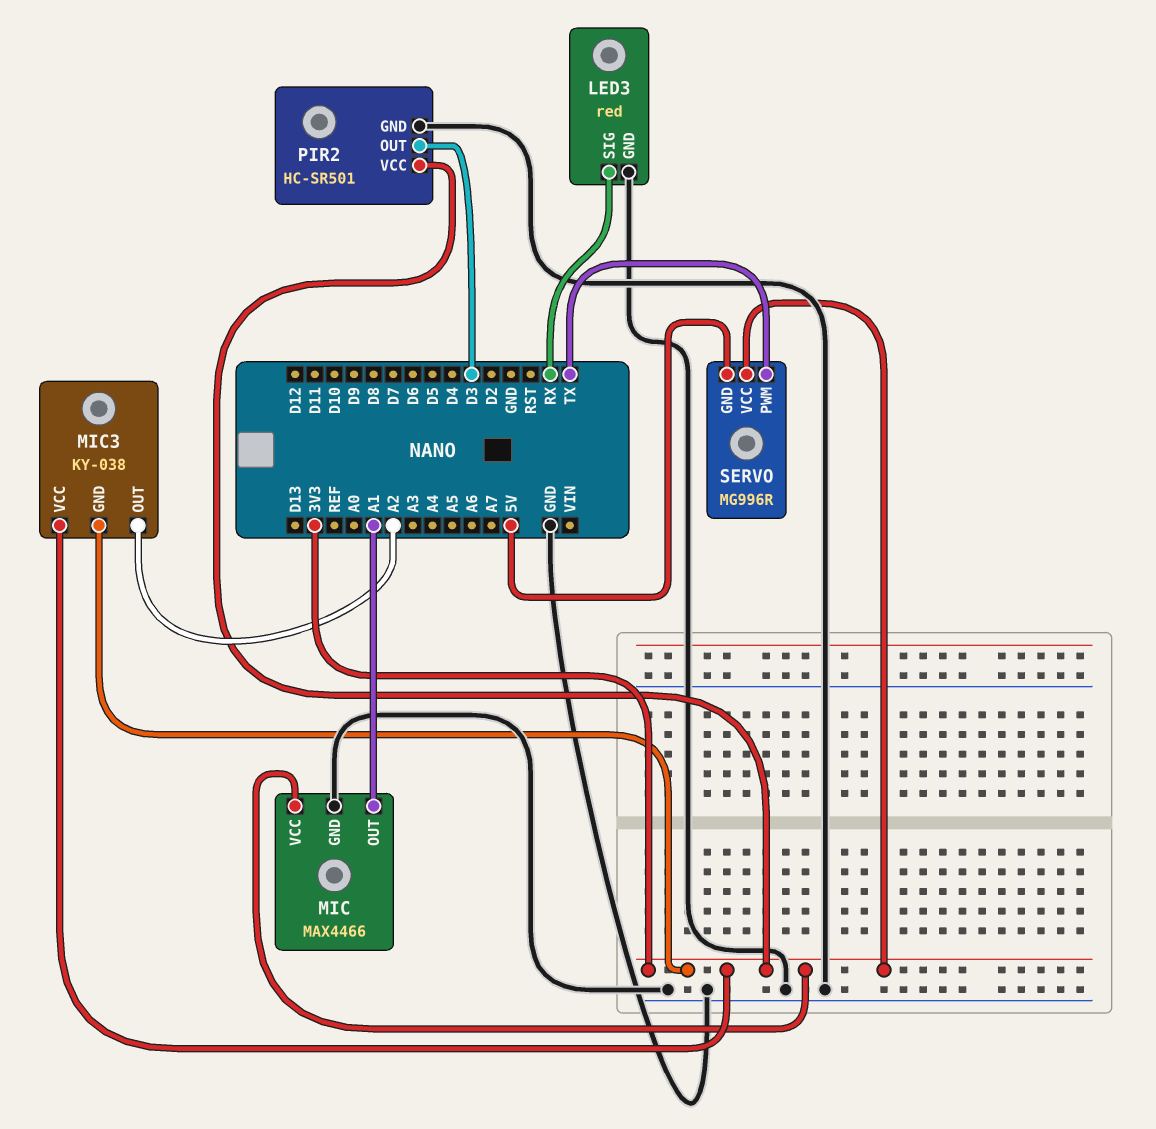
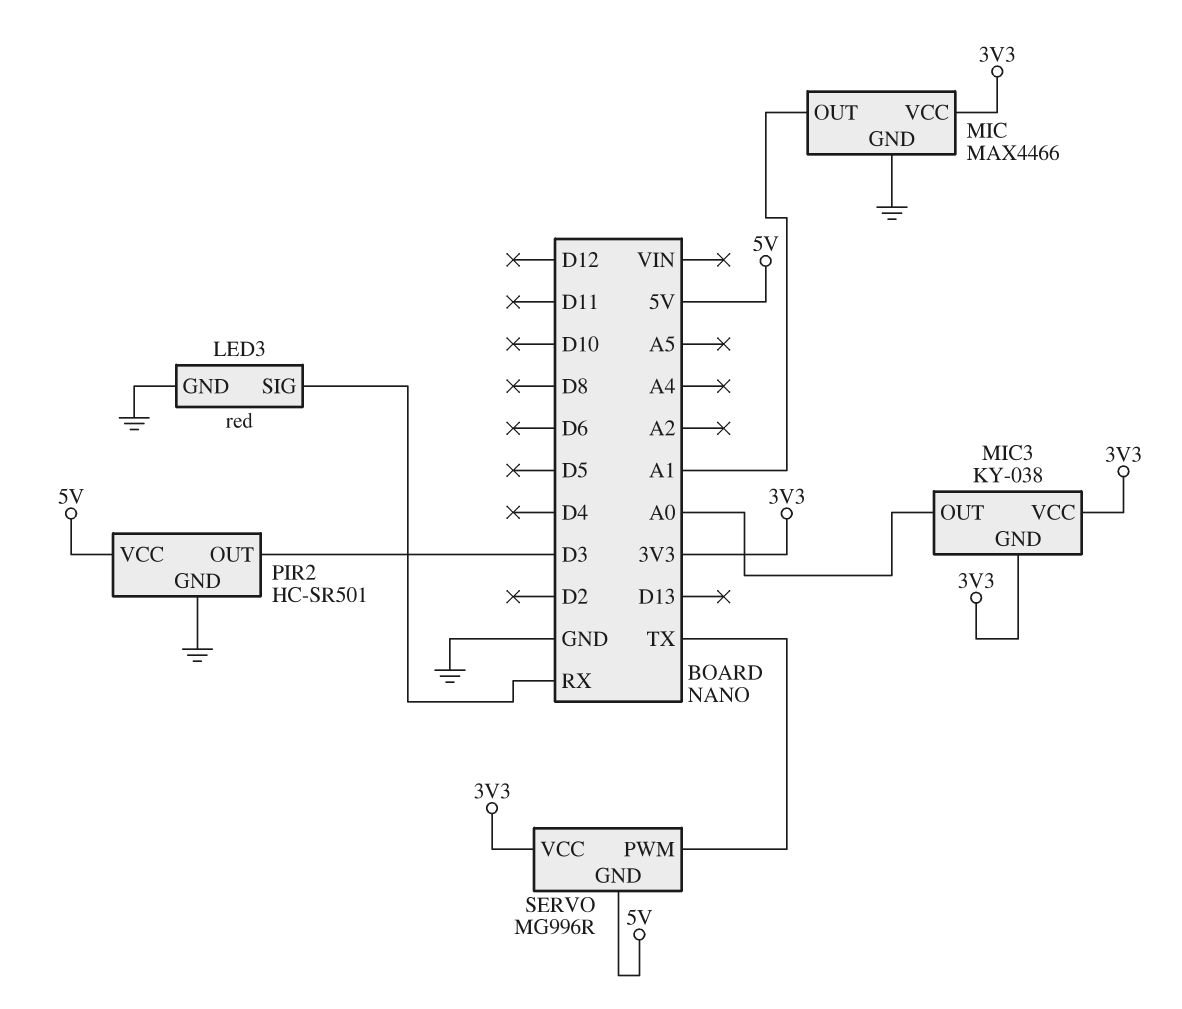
MIC3 pin OUT: A2 -> A0
PIR2 pin VCC: 3V3 -> 5V

